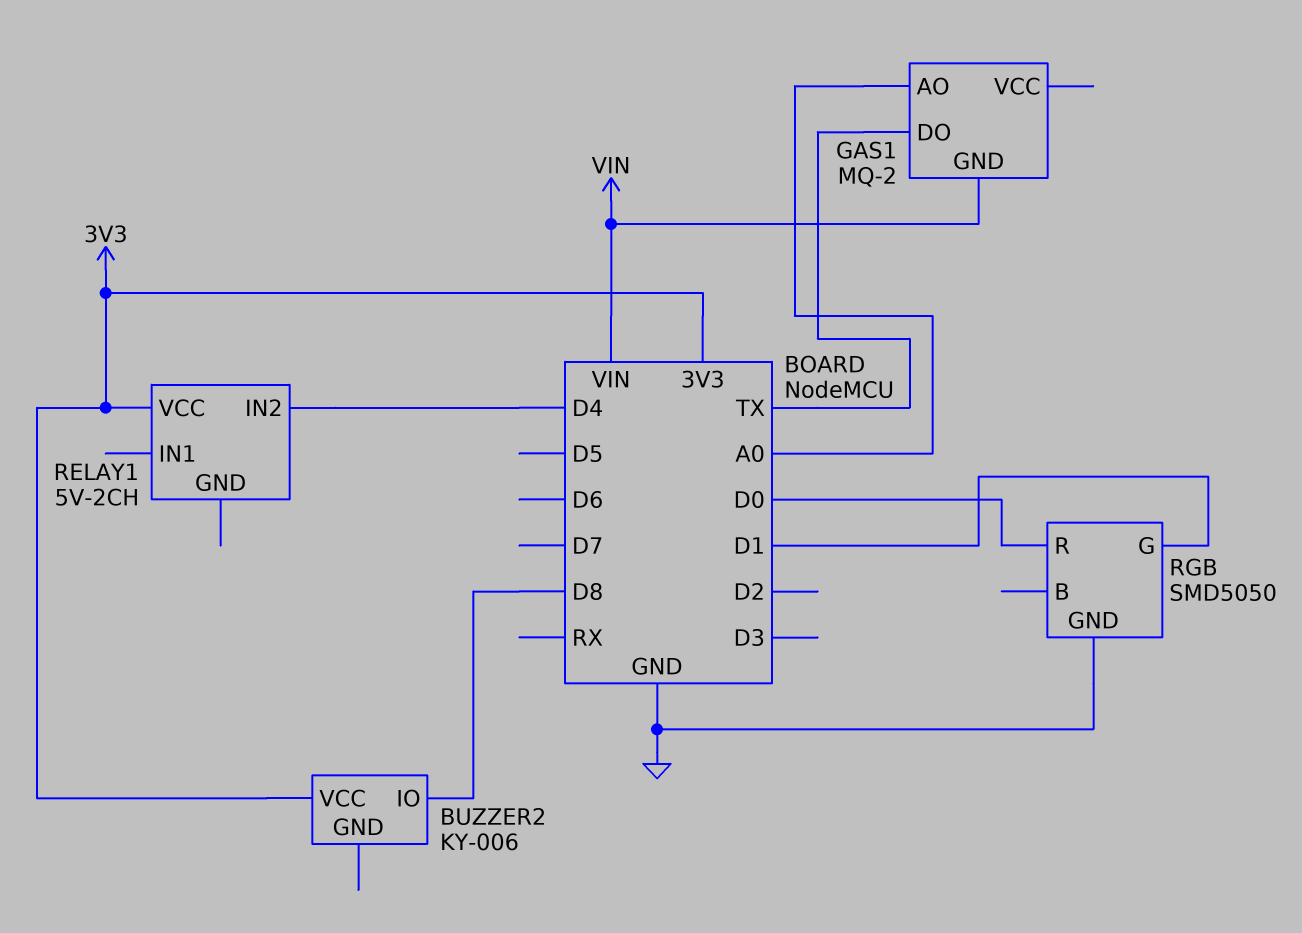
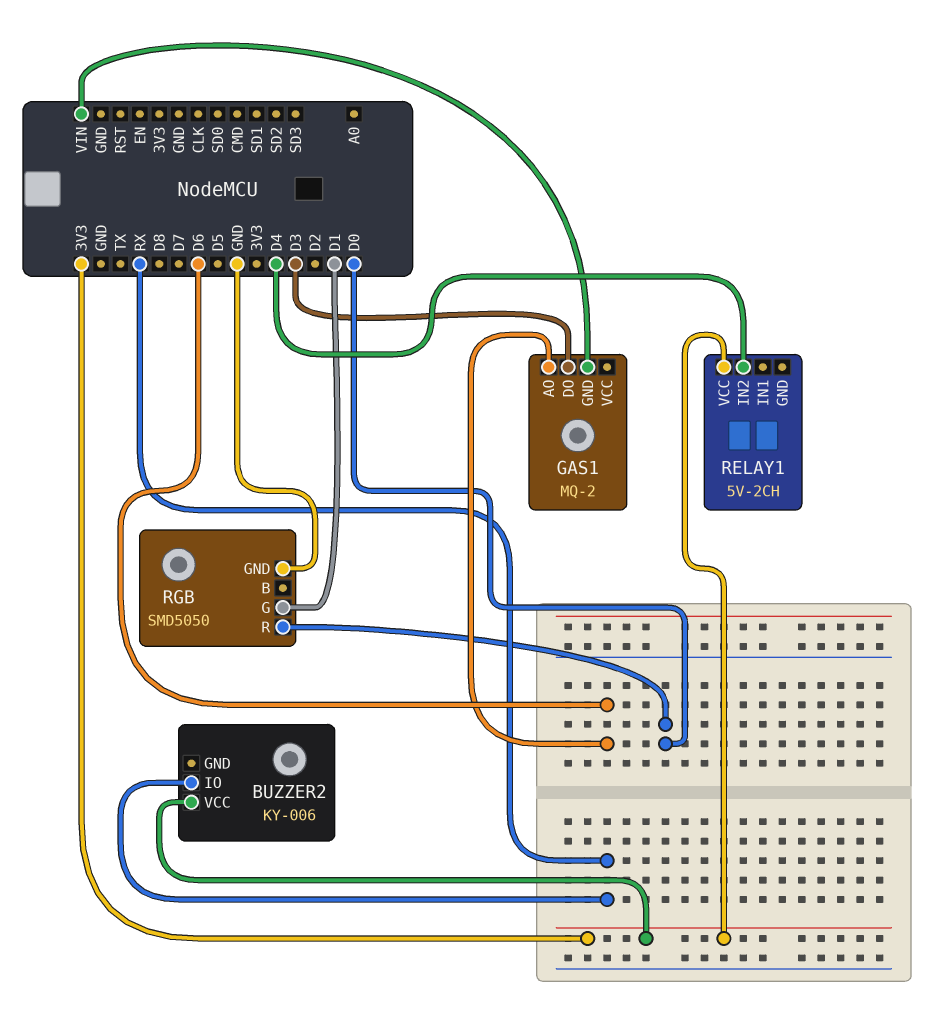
BUZZER2 pin IO: D8 -> RX
GAS1 pin AO: A0 -> D6
GAS1 pin DO: TX -> D3

